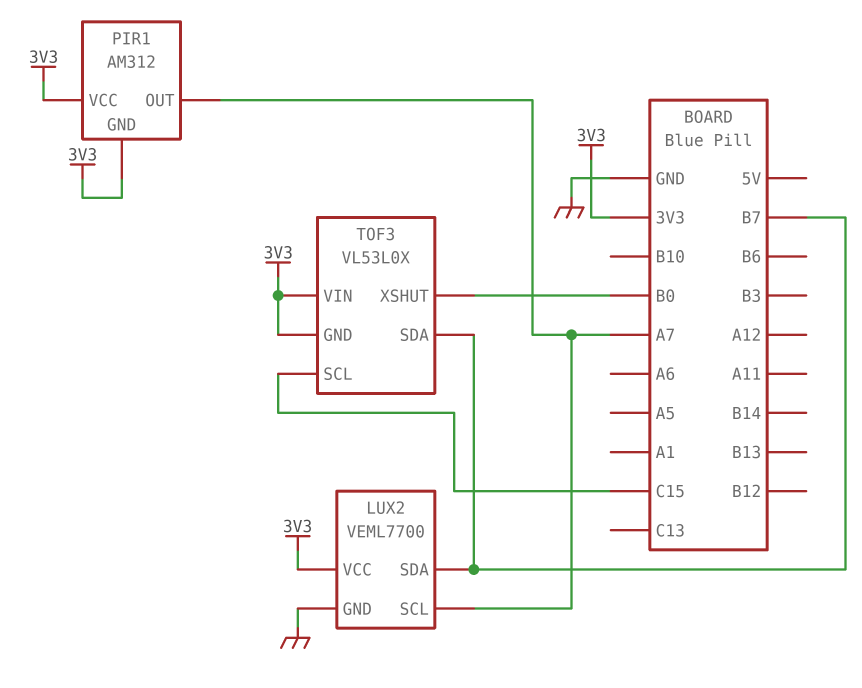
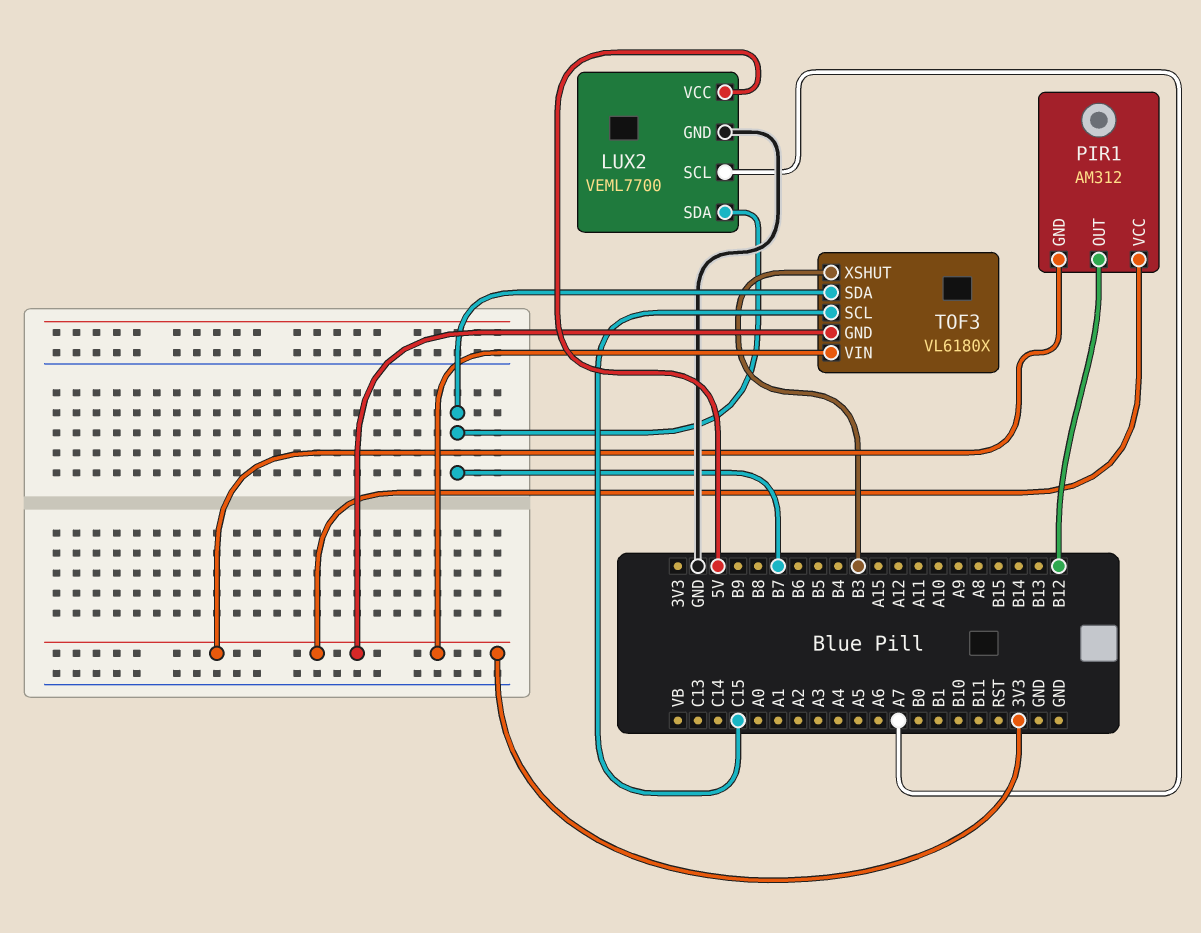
LUX2 pin VCC: 3V3 -> 5V
PIR1 pin OUT: A7 -> B12
TOF3: VL53L0X -> VL6180X
TOF3 pin XSHUT: B0 -> B3

